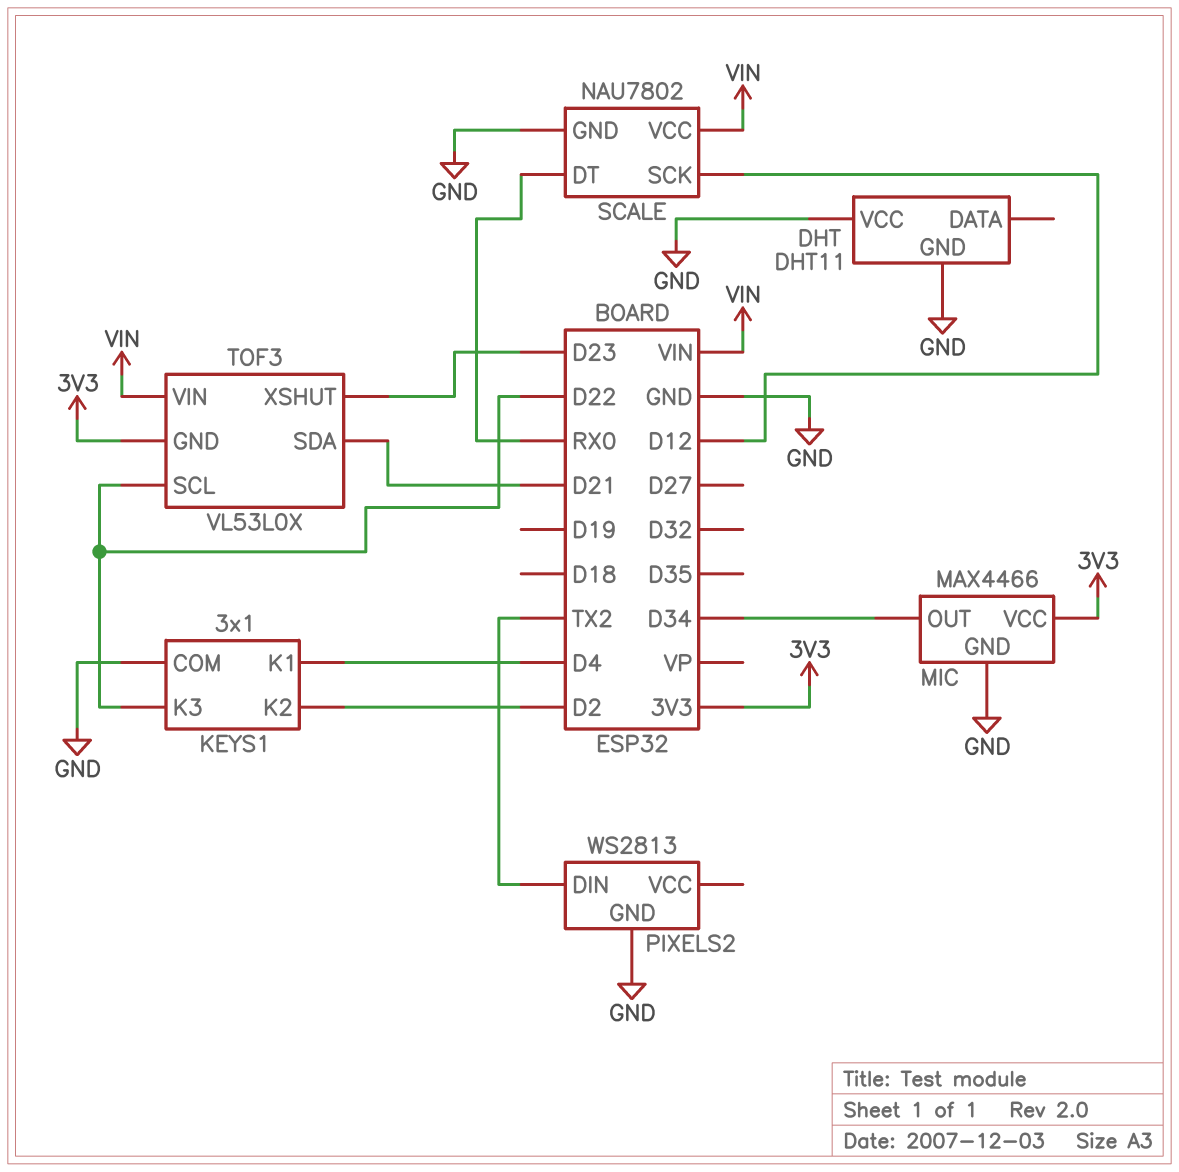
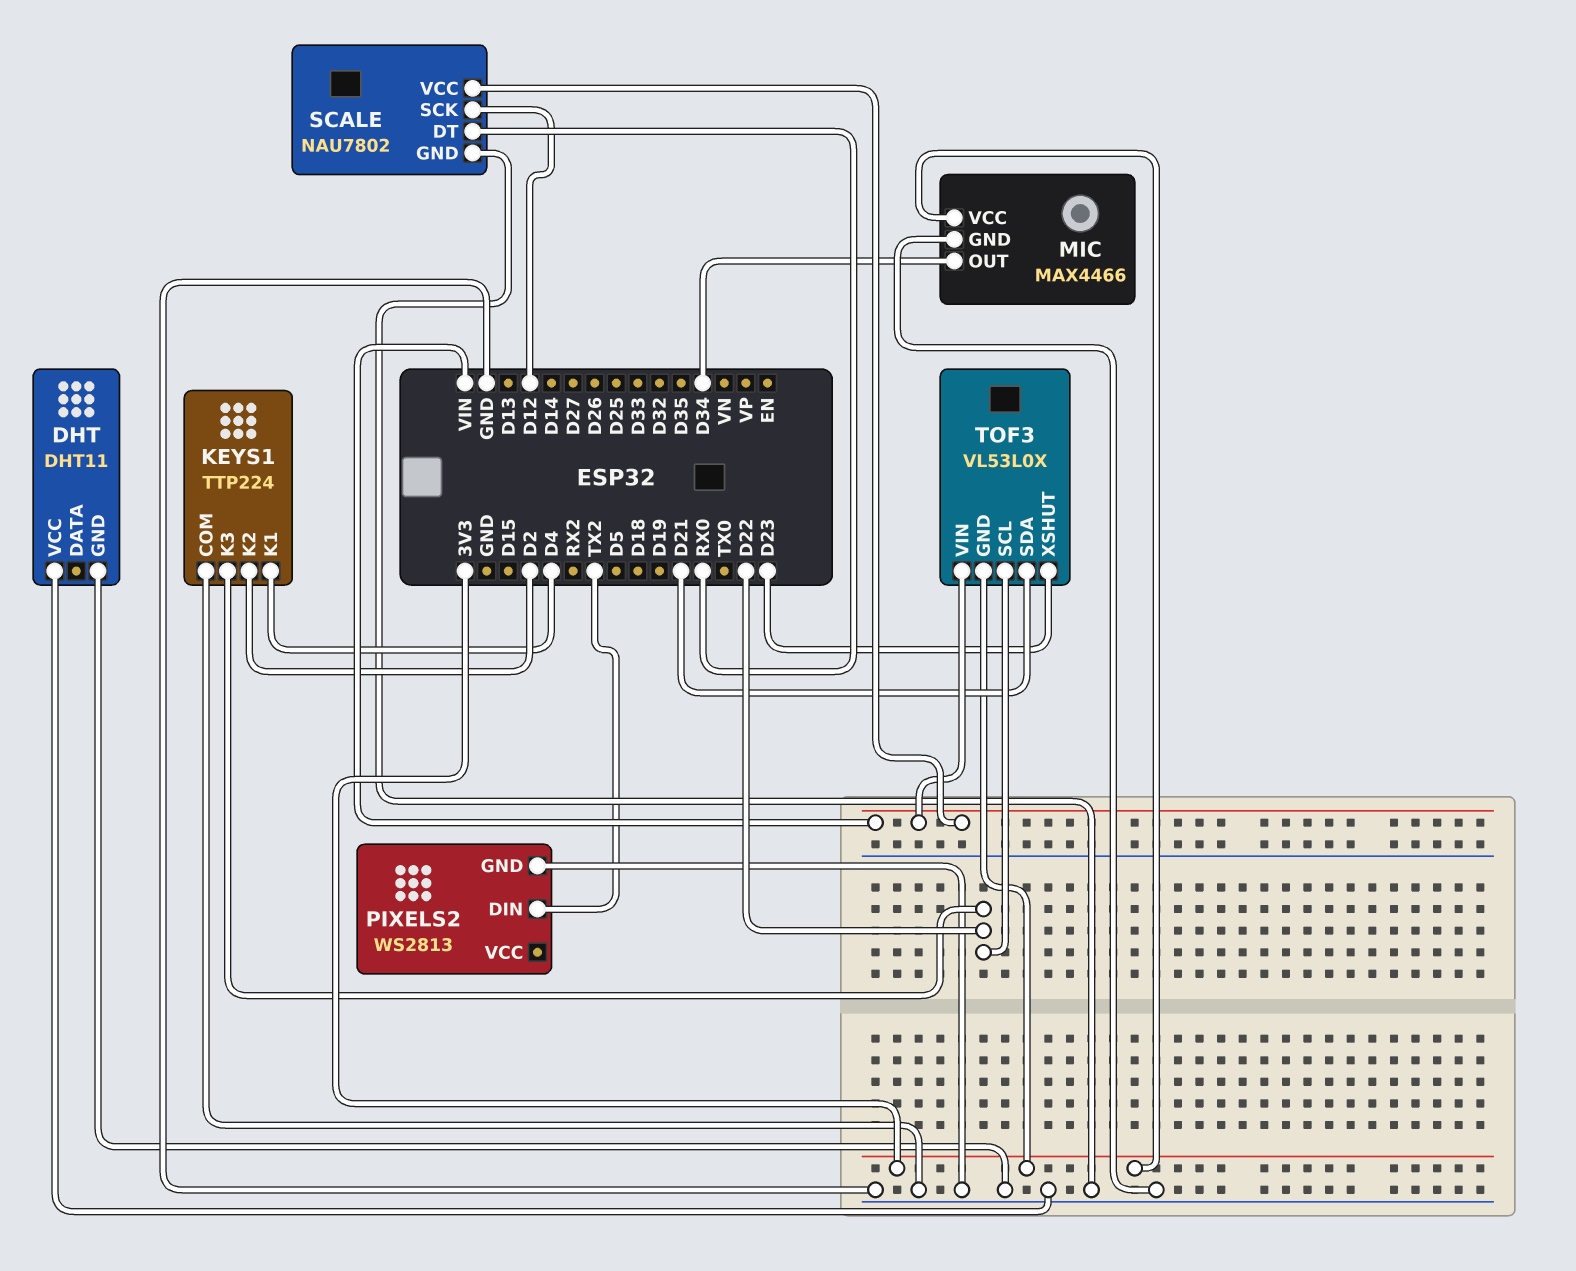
KEYS1: 3x1 -> TTP224

